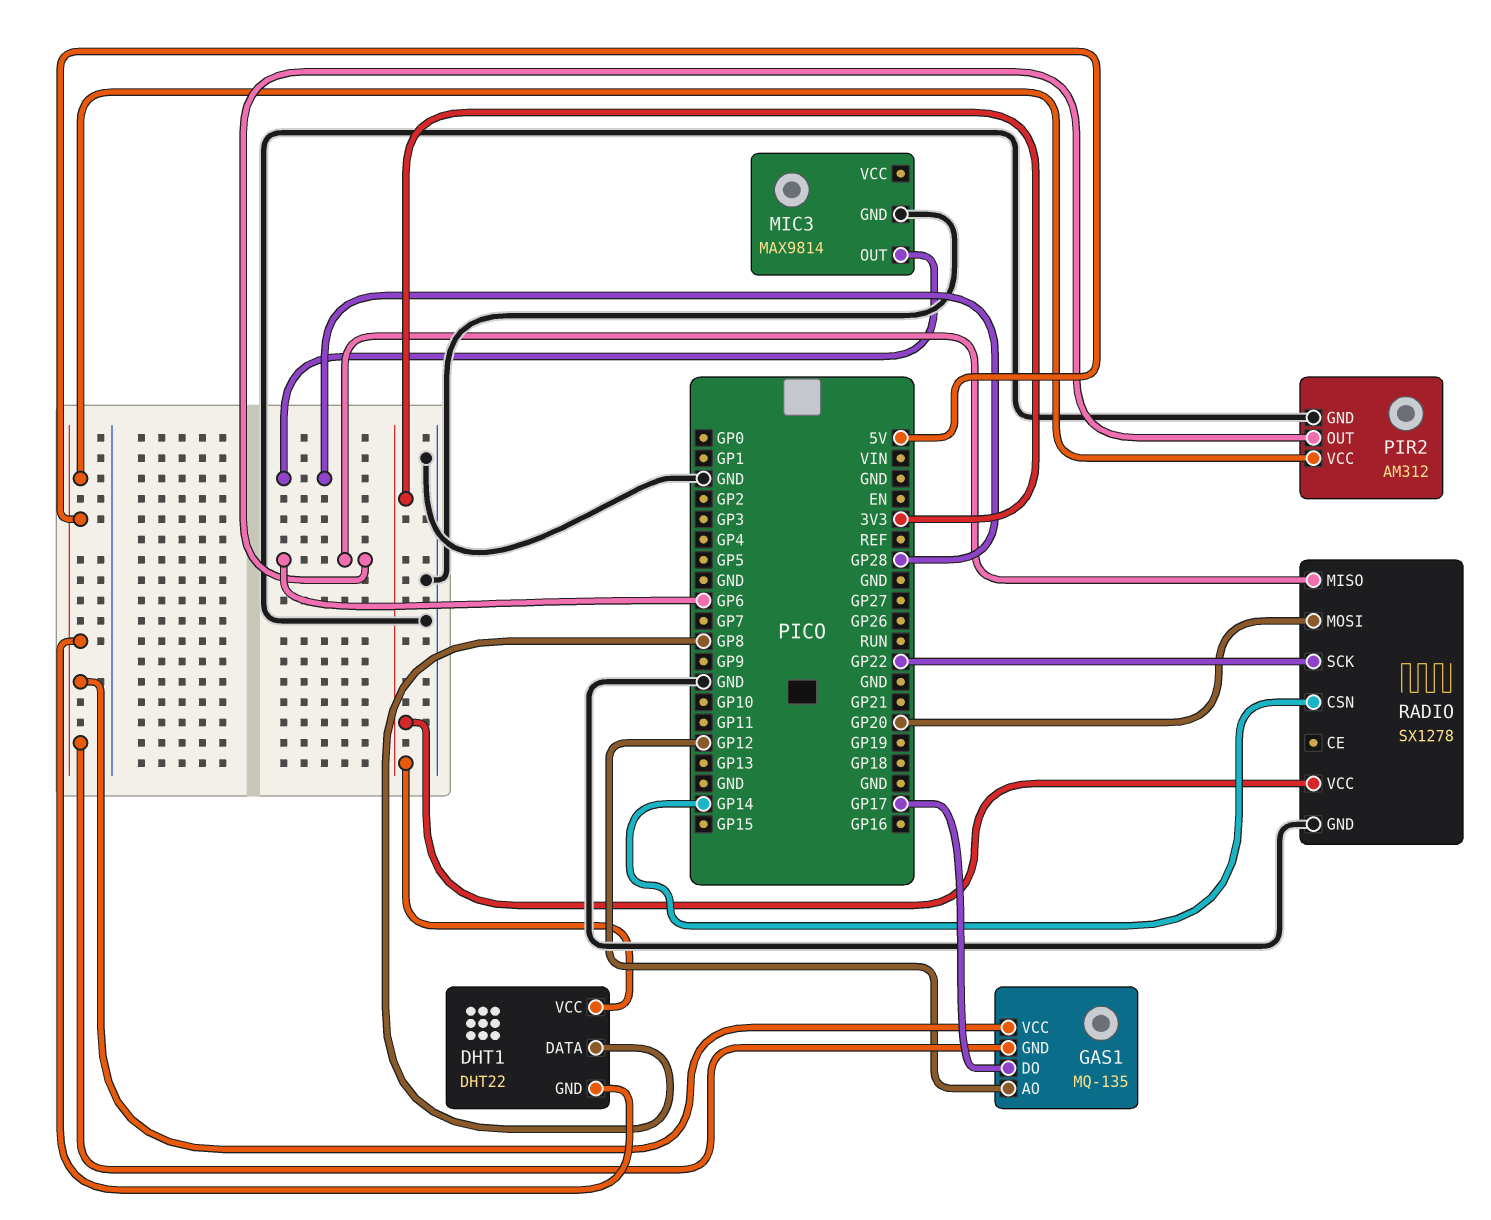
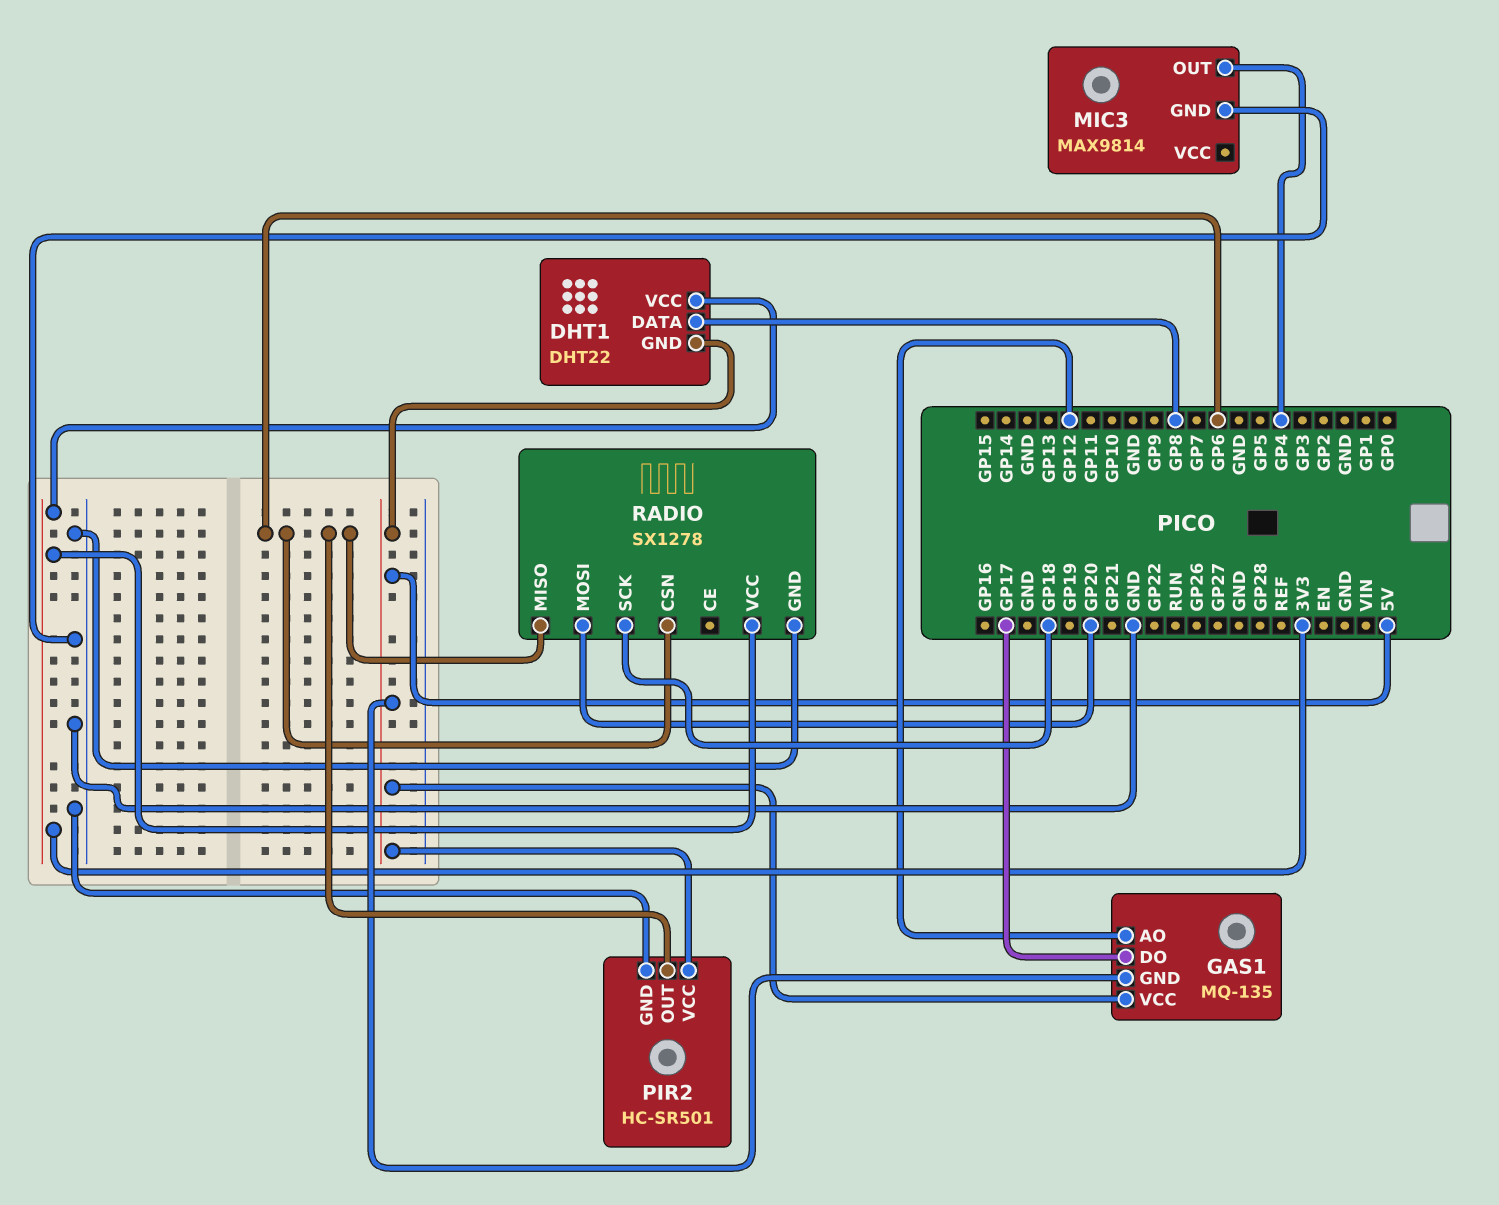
MIC3 pin OUT: GP28 -> GP4
PIR2: AM312 -> HC-SR501
RADIO pin CSN: GP14 -> GP6
RADIO pin SCK: GP22 -> GP18

